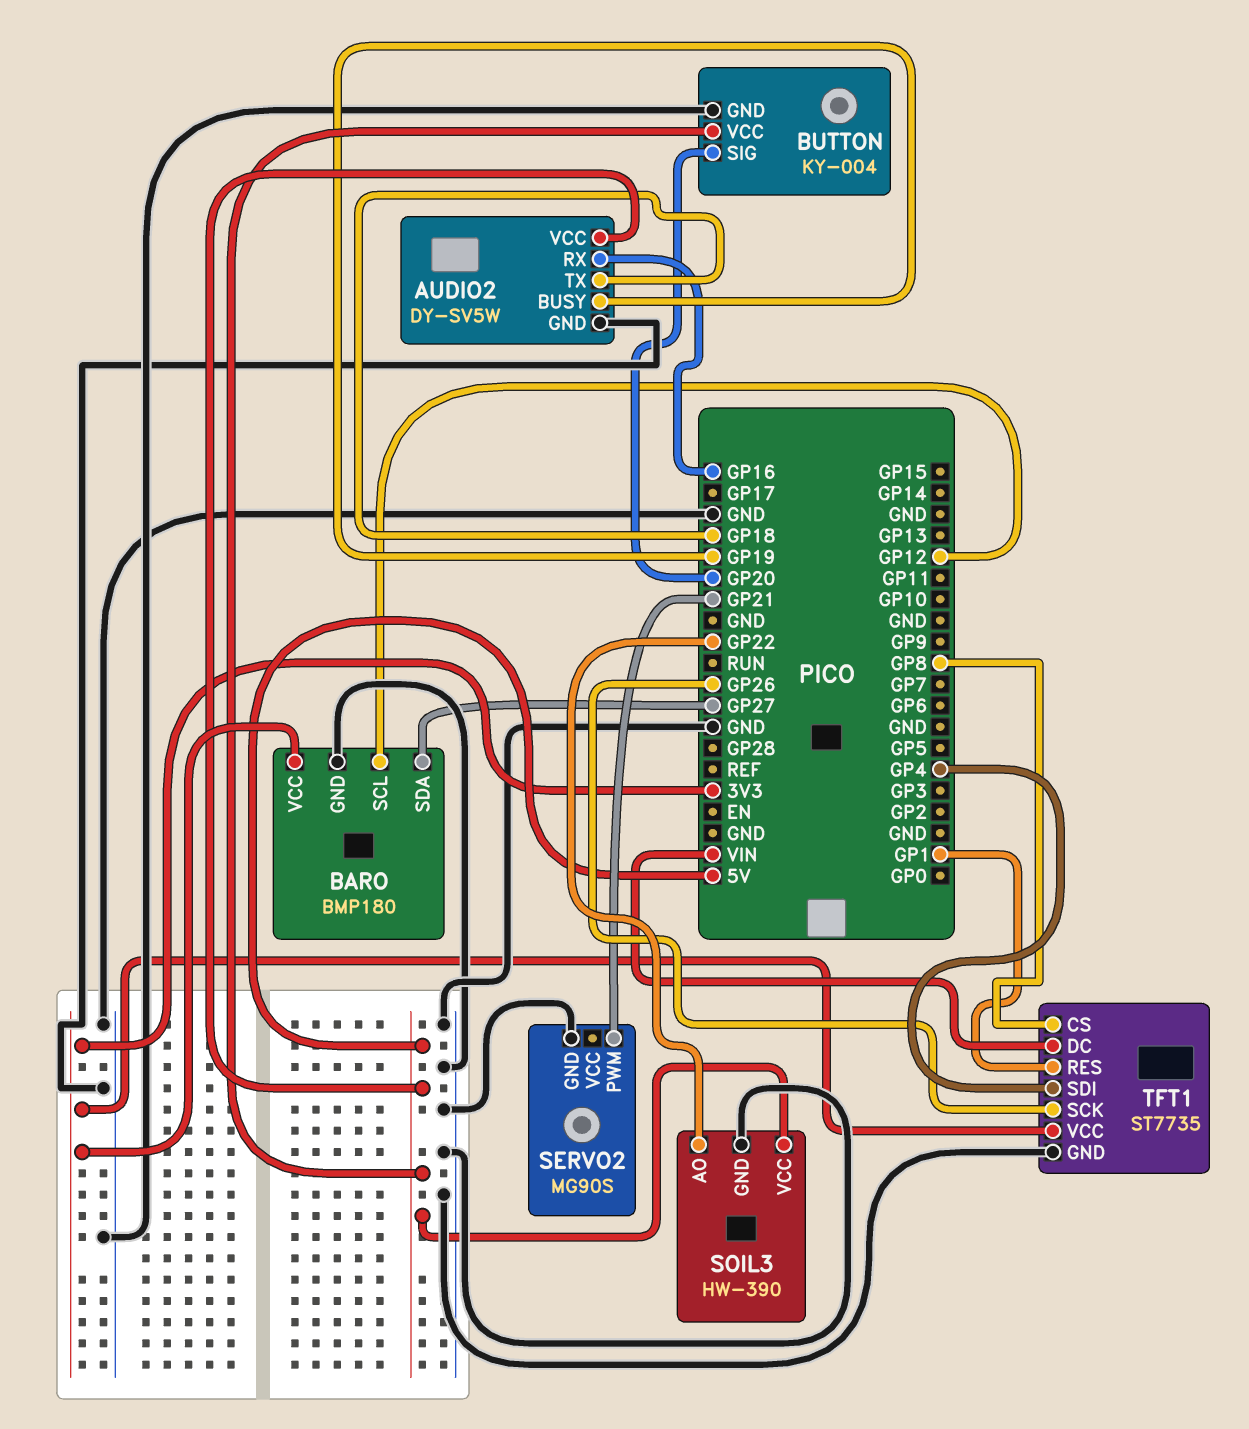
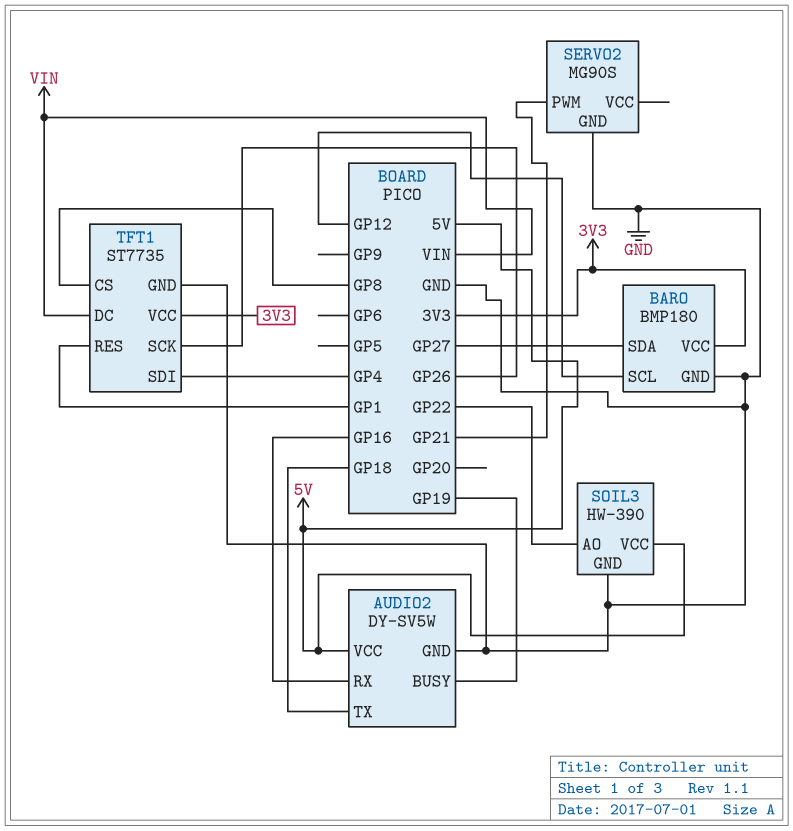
BUTTON: KY-004 -> none
BUTTON pin GND: GND -> none
BUTTON pin SIG: GP20 -> none
BUTTON pin VCC: 5V -> none

